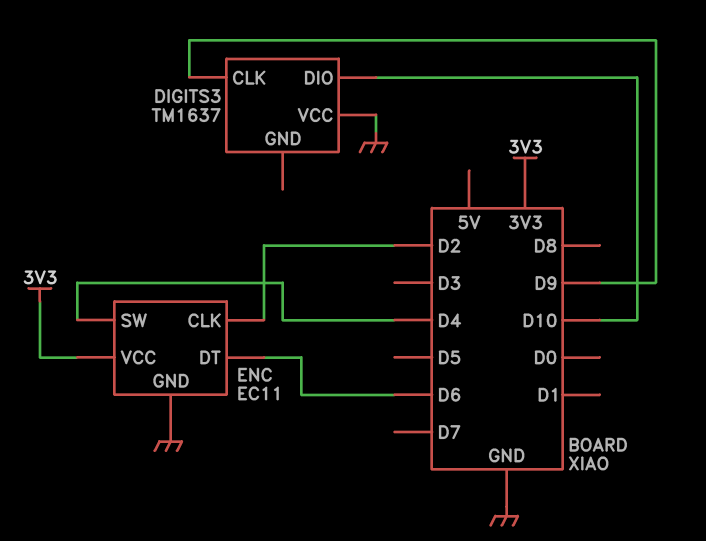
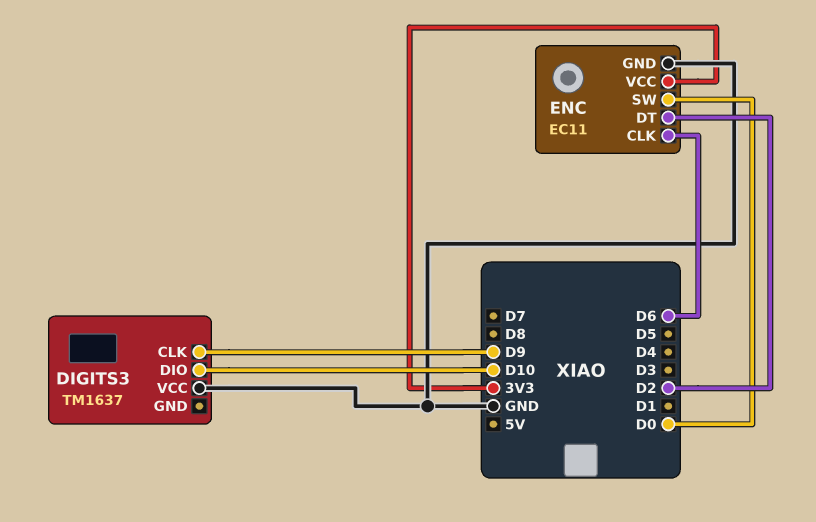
ENC pin CLK: D2 -> D6
ENC pin DT: D6 -> D2
ENC pin SW: D4 -> D0

